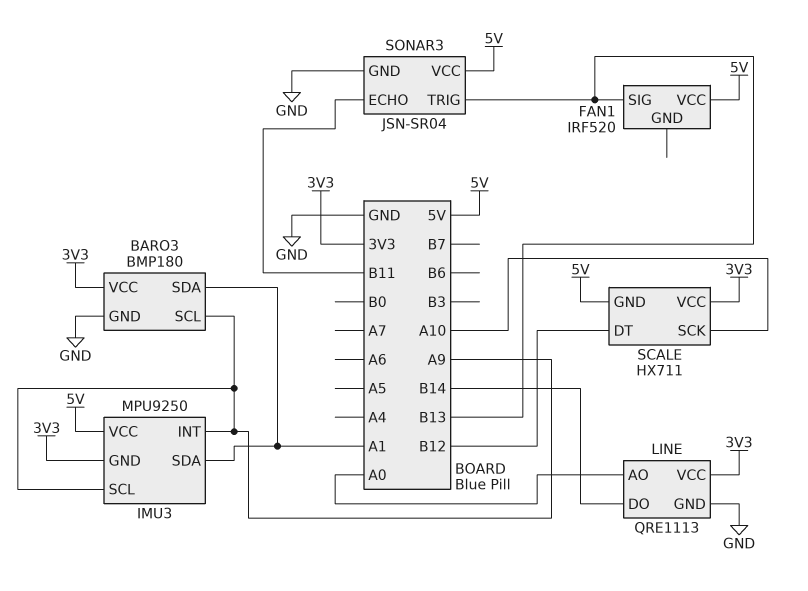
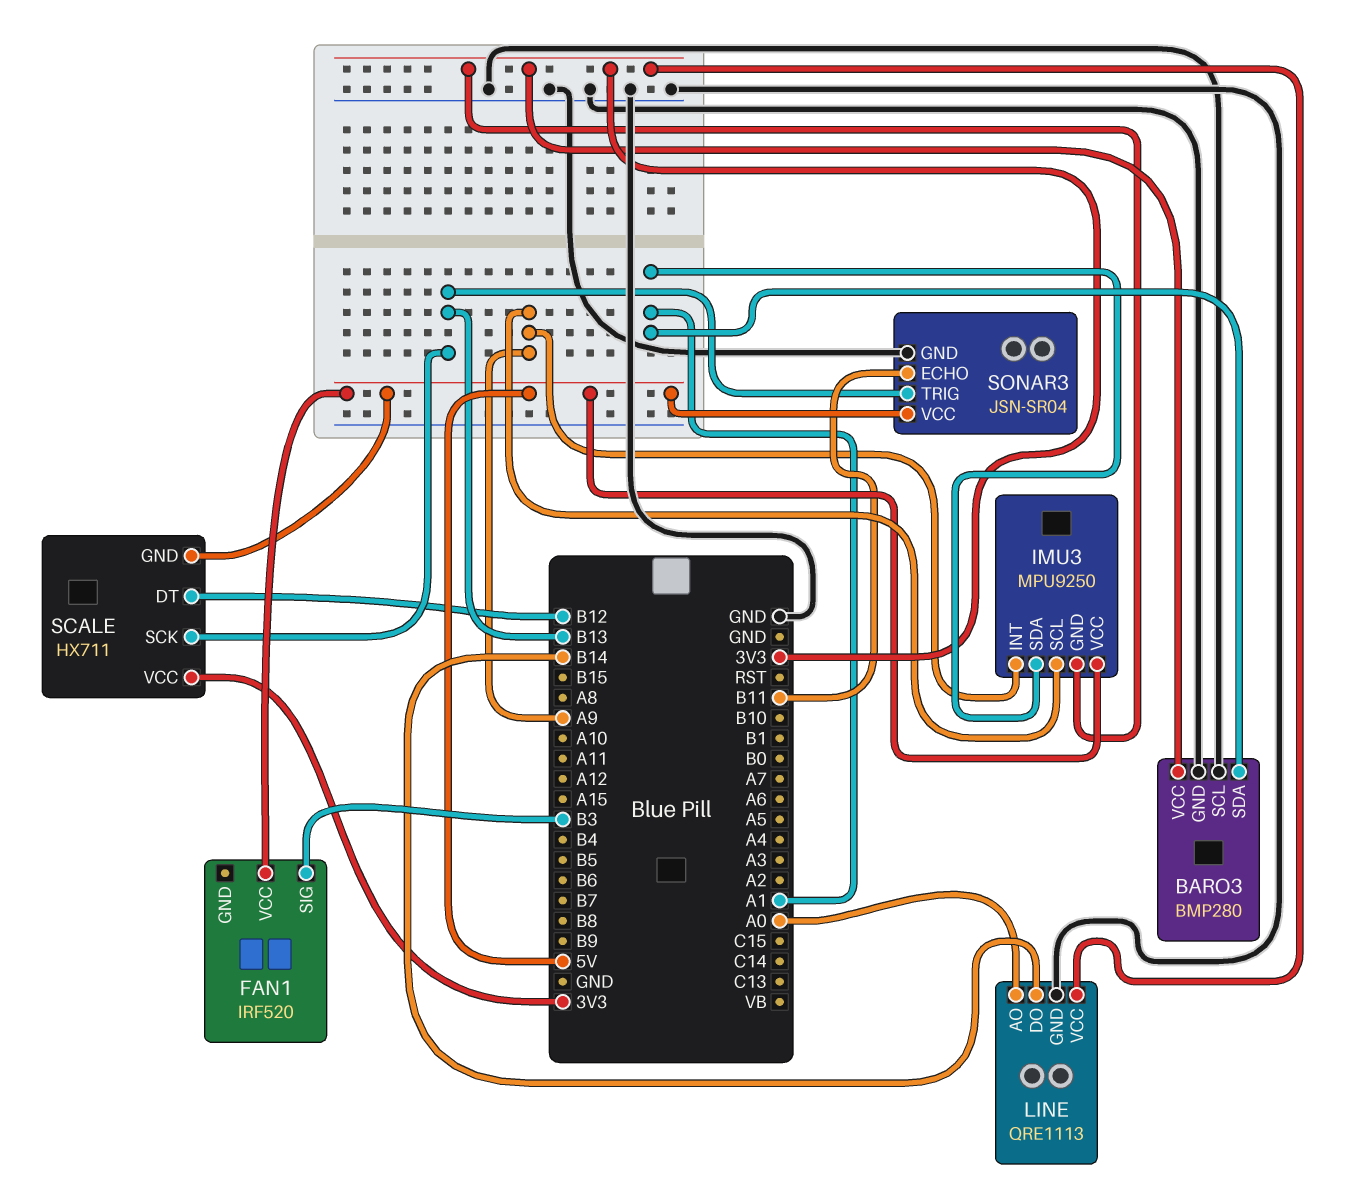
BARO3: BMP180 -> BMP280
BARO3 pin SCL: A9 -> GND
FAN1 pin SIG: B13 -> B3
SCALE pin SCK: A10 -> B13

